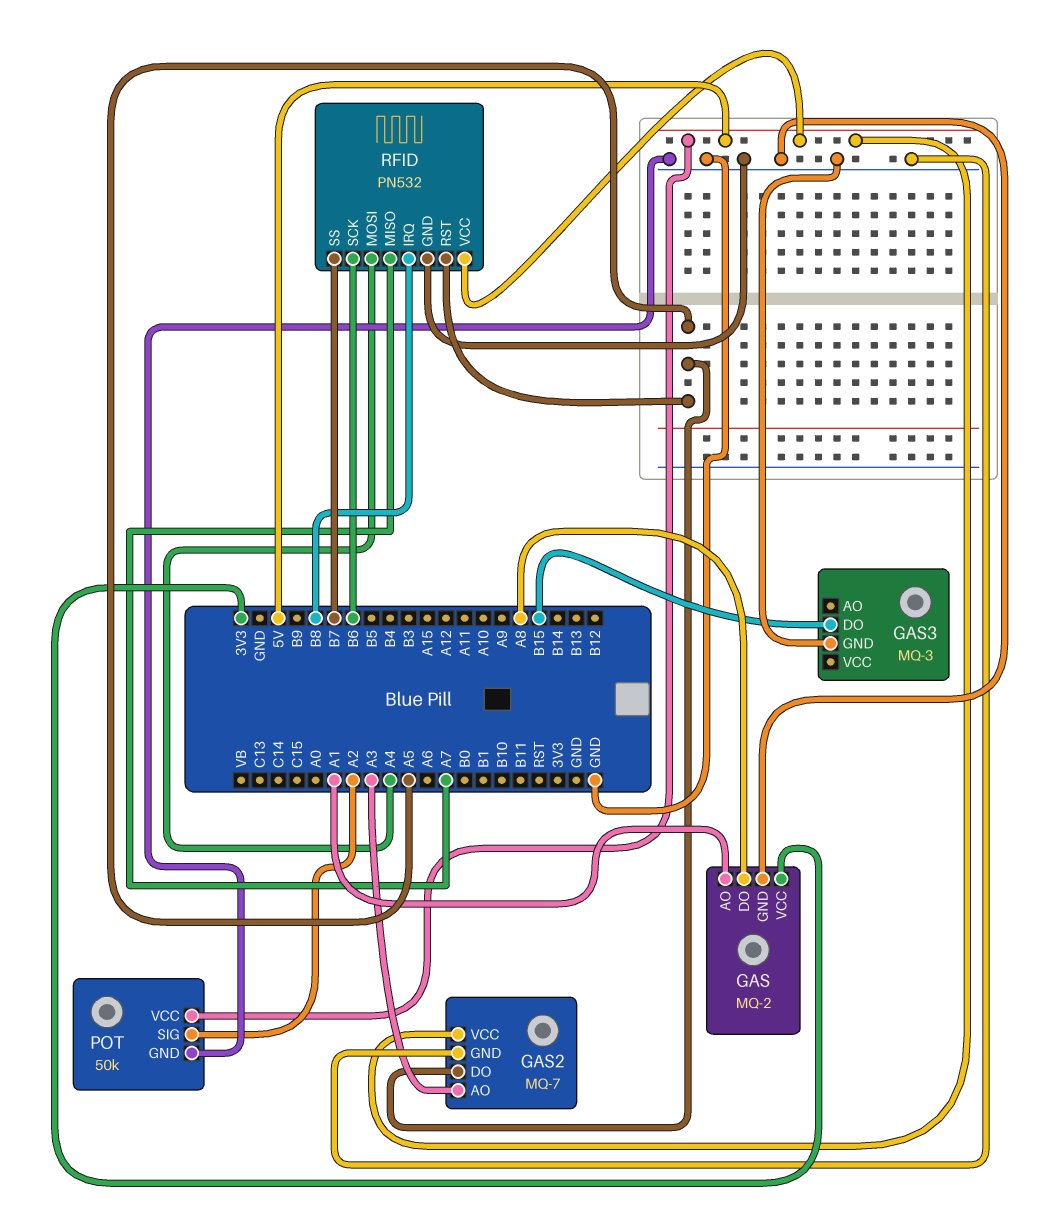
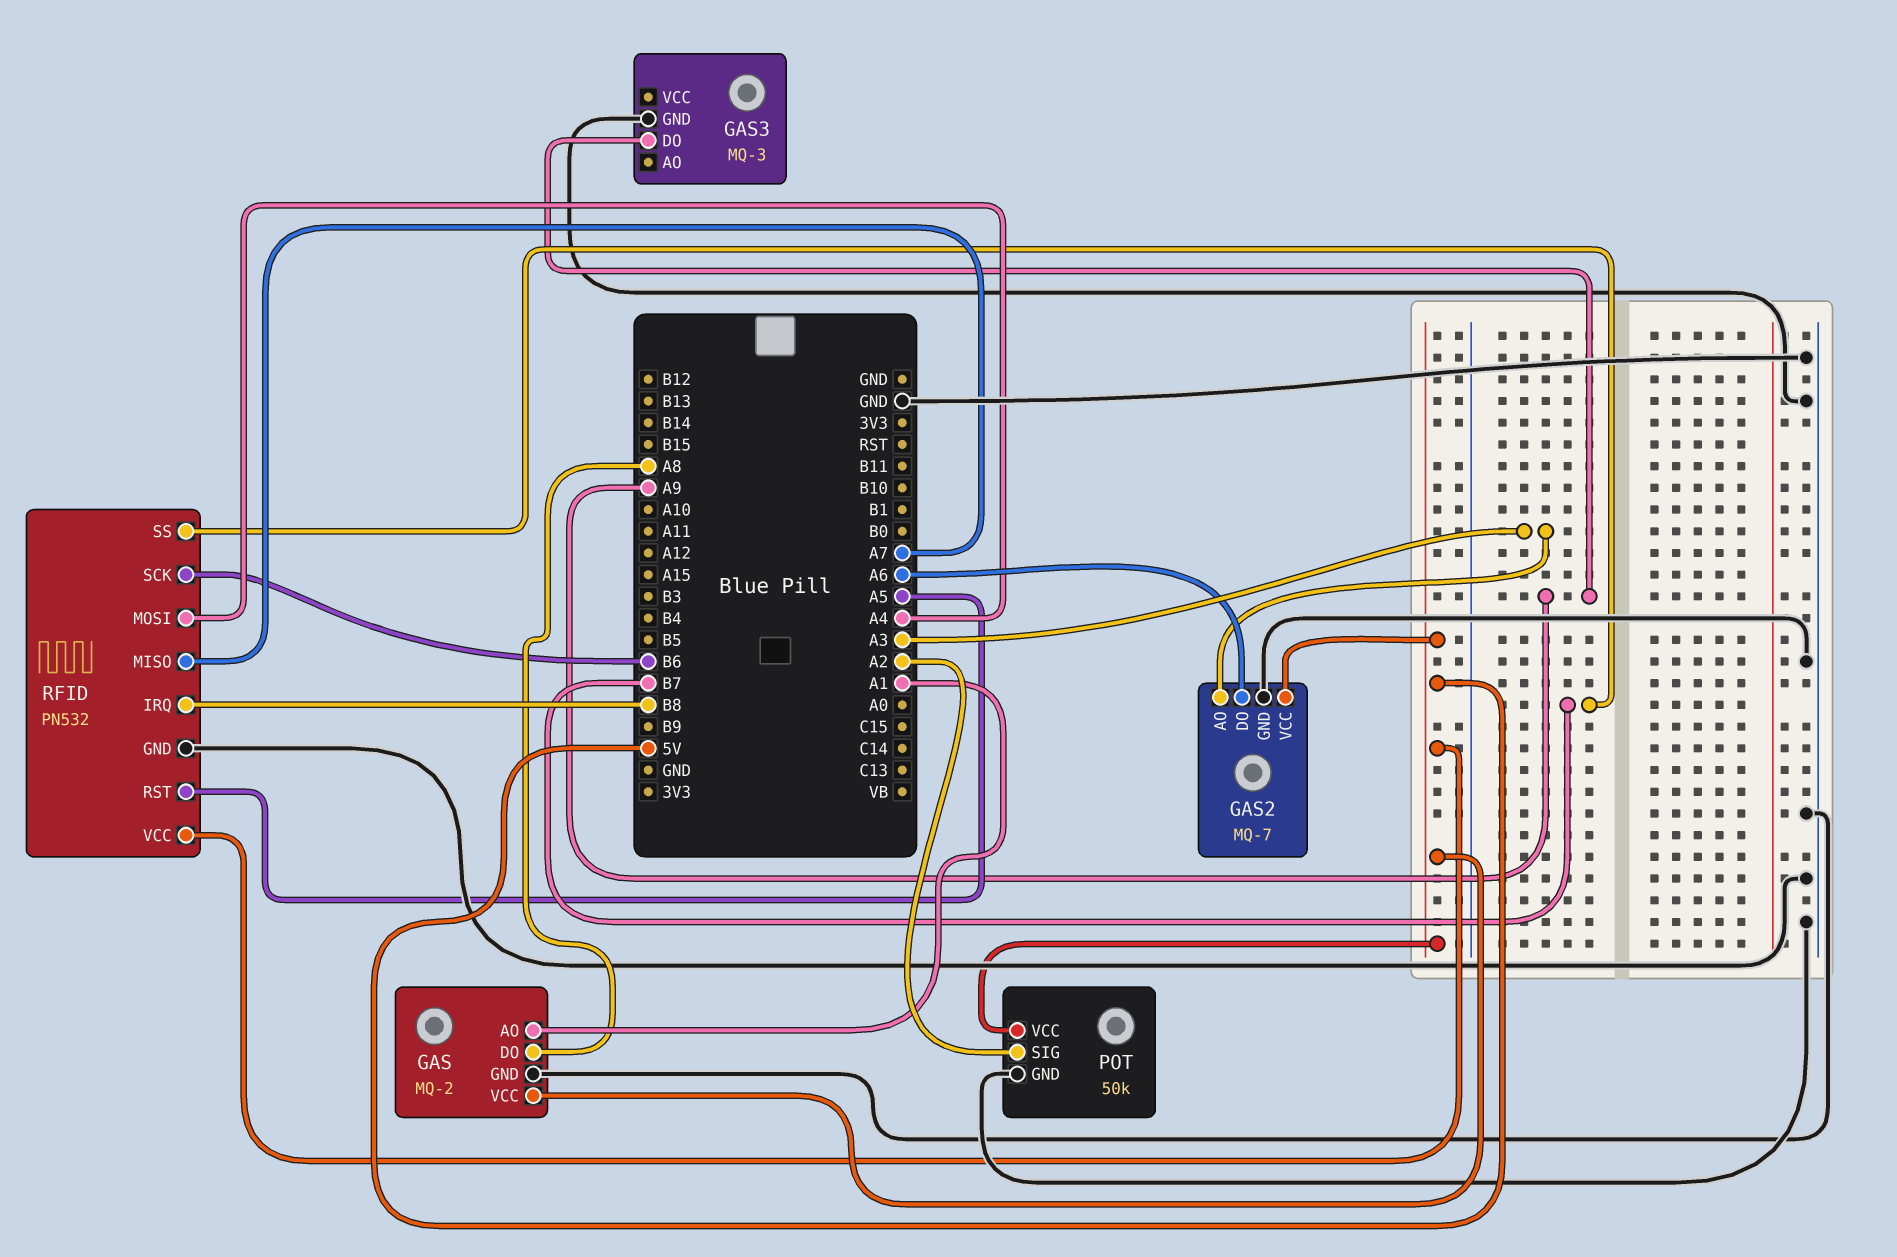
GAS pin VCC: 3V3 -> 5V
GAS2 pin DO: A5 -> A6
GAS3 pin DO: B15 -> A9

